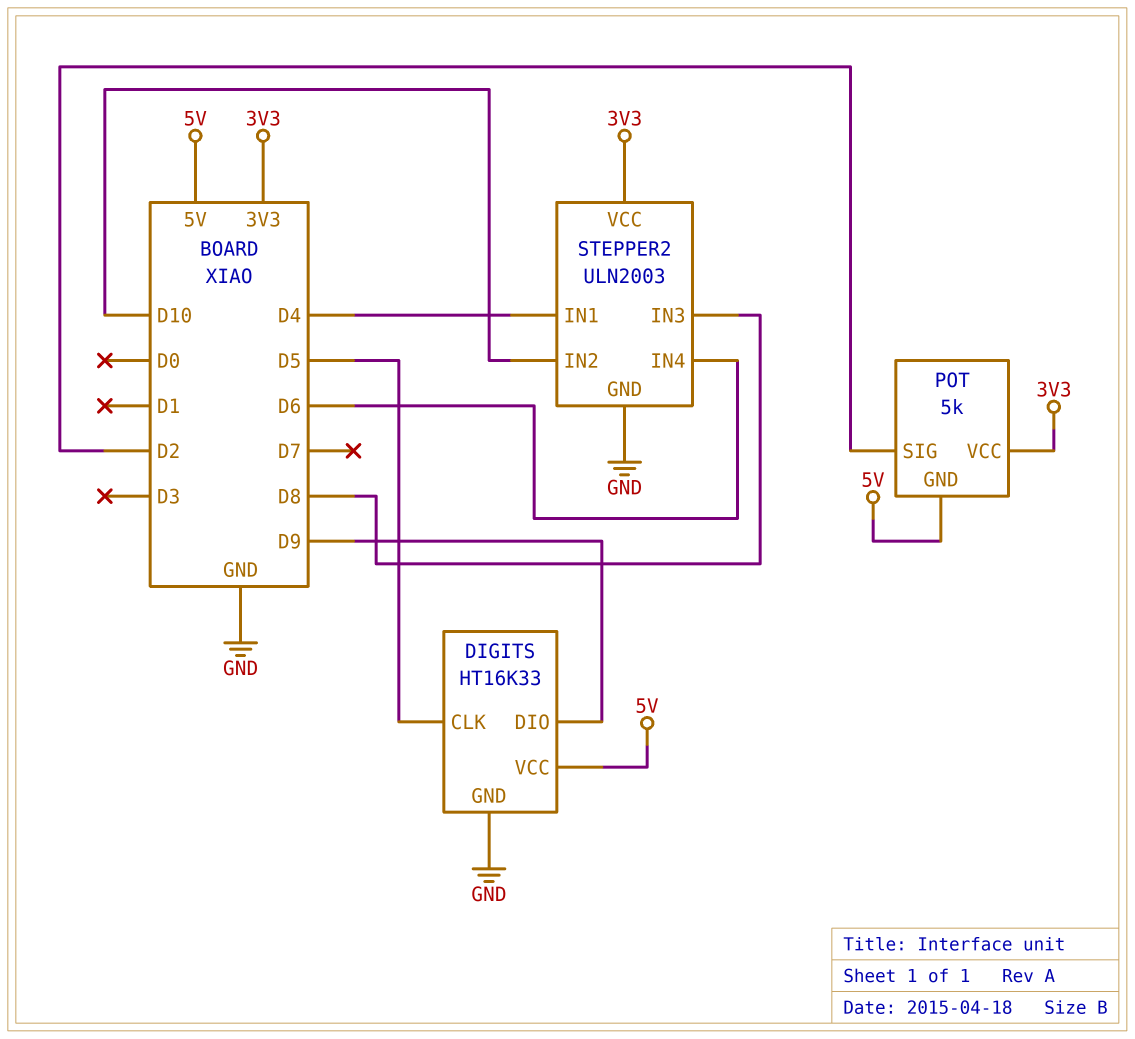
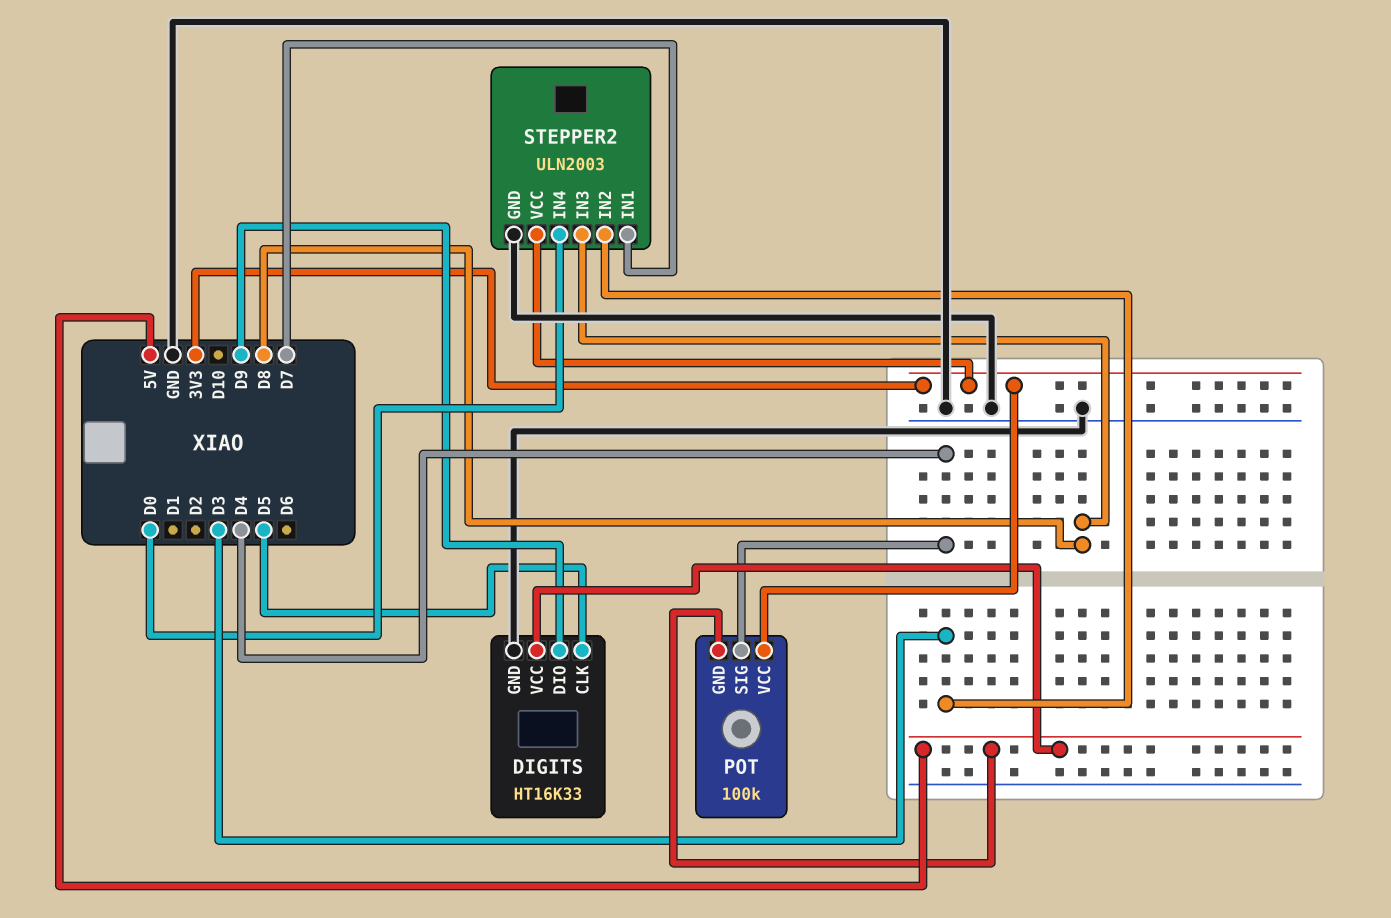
POT: 5k -> 100k
POT pin SIG: D2 -> D4
STEPPER2 pin IN1: D4 -> D7
STEPPER2 pin IN2: D10 -> D3
STEPPER2 pin IN4: D6 -> D0

